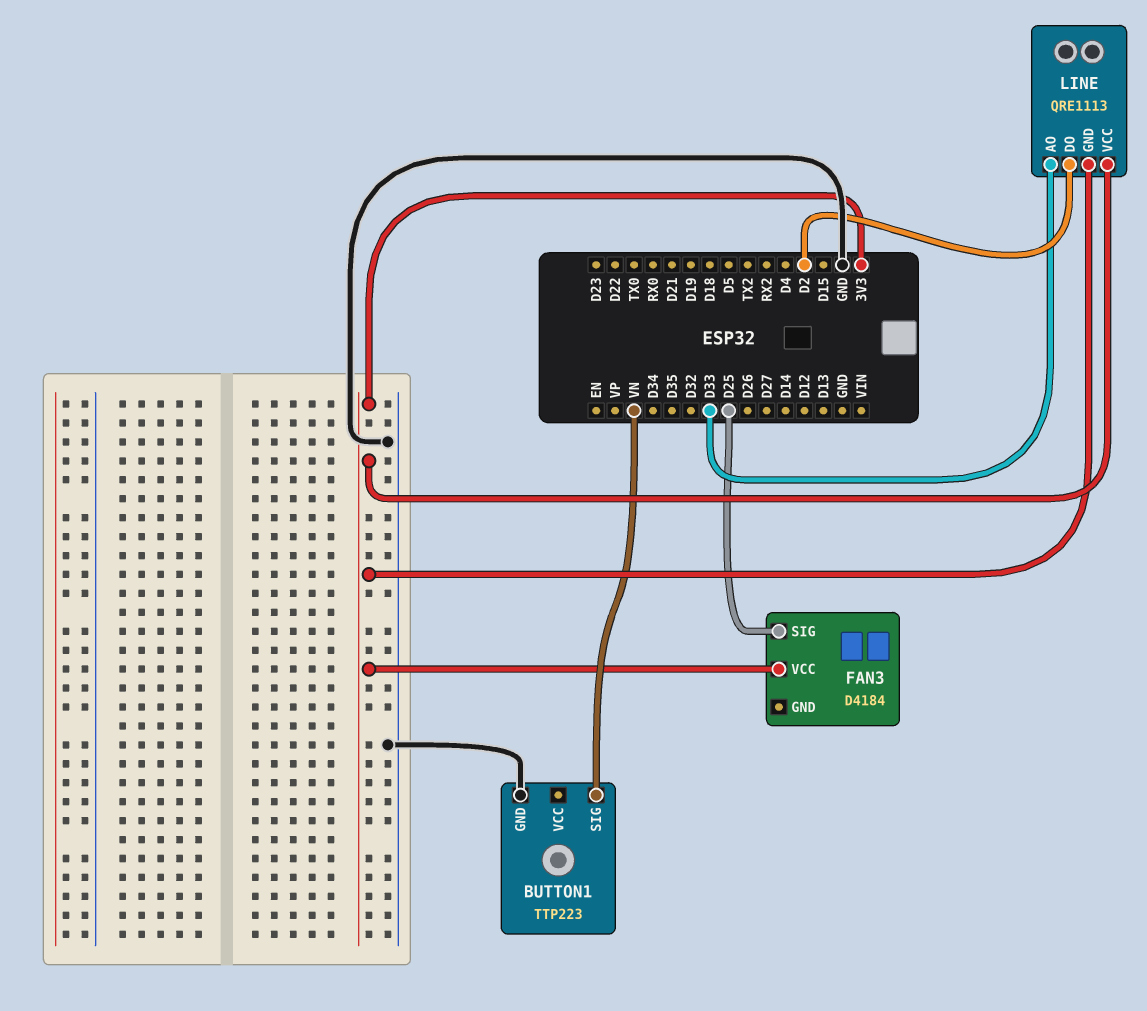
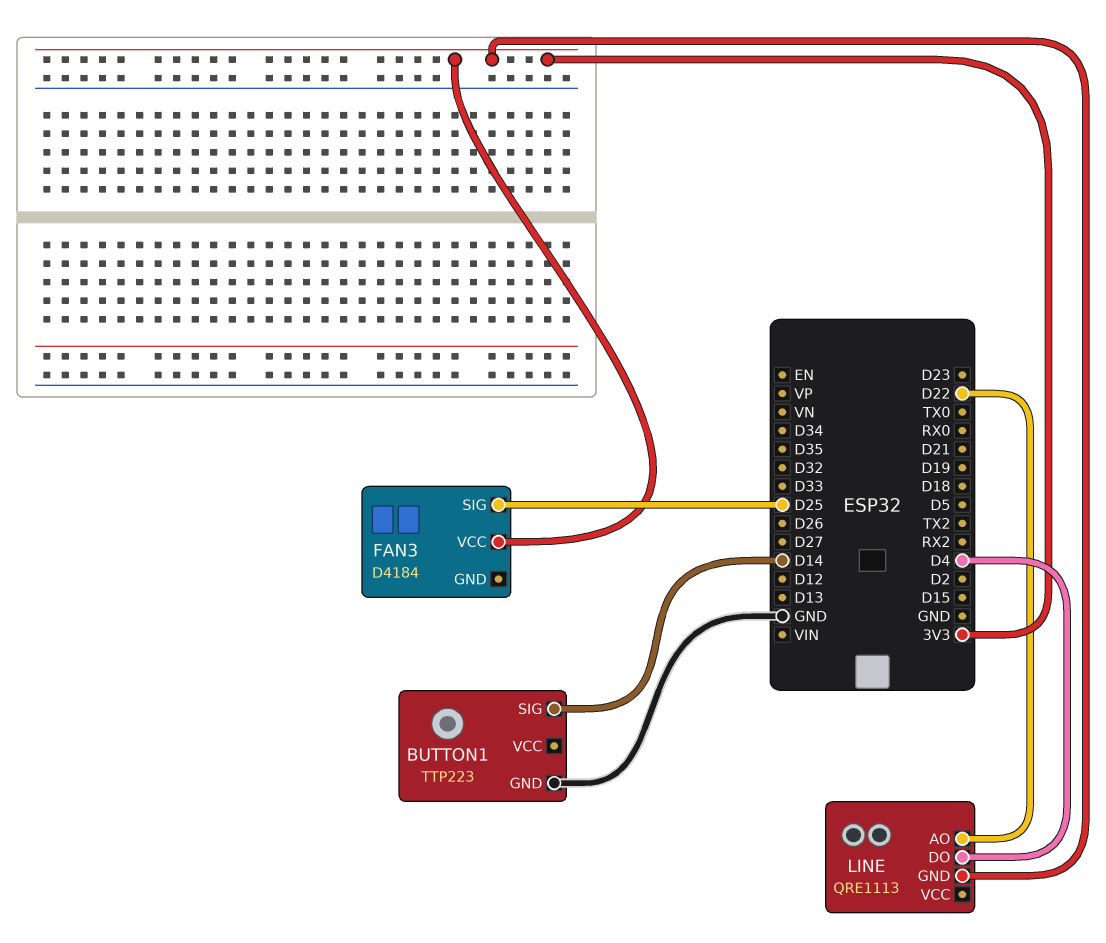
BUTTON1 pin SIG: VN -> D14
LINE pin AO: D33 -> D22
LINE pin DO: D2 -> D4
LINE pin VCC: 3V3 -> none

